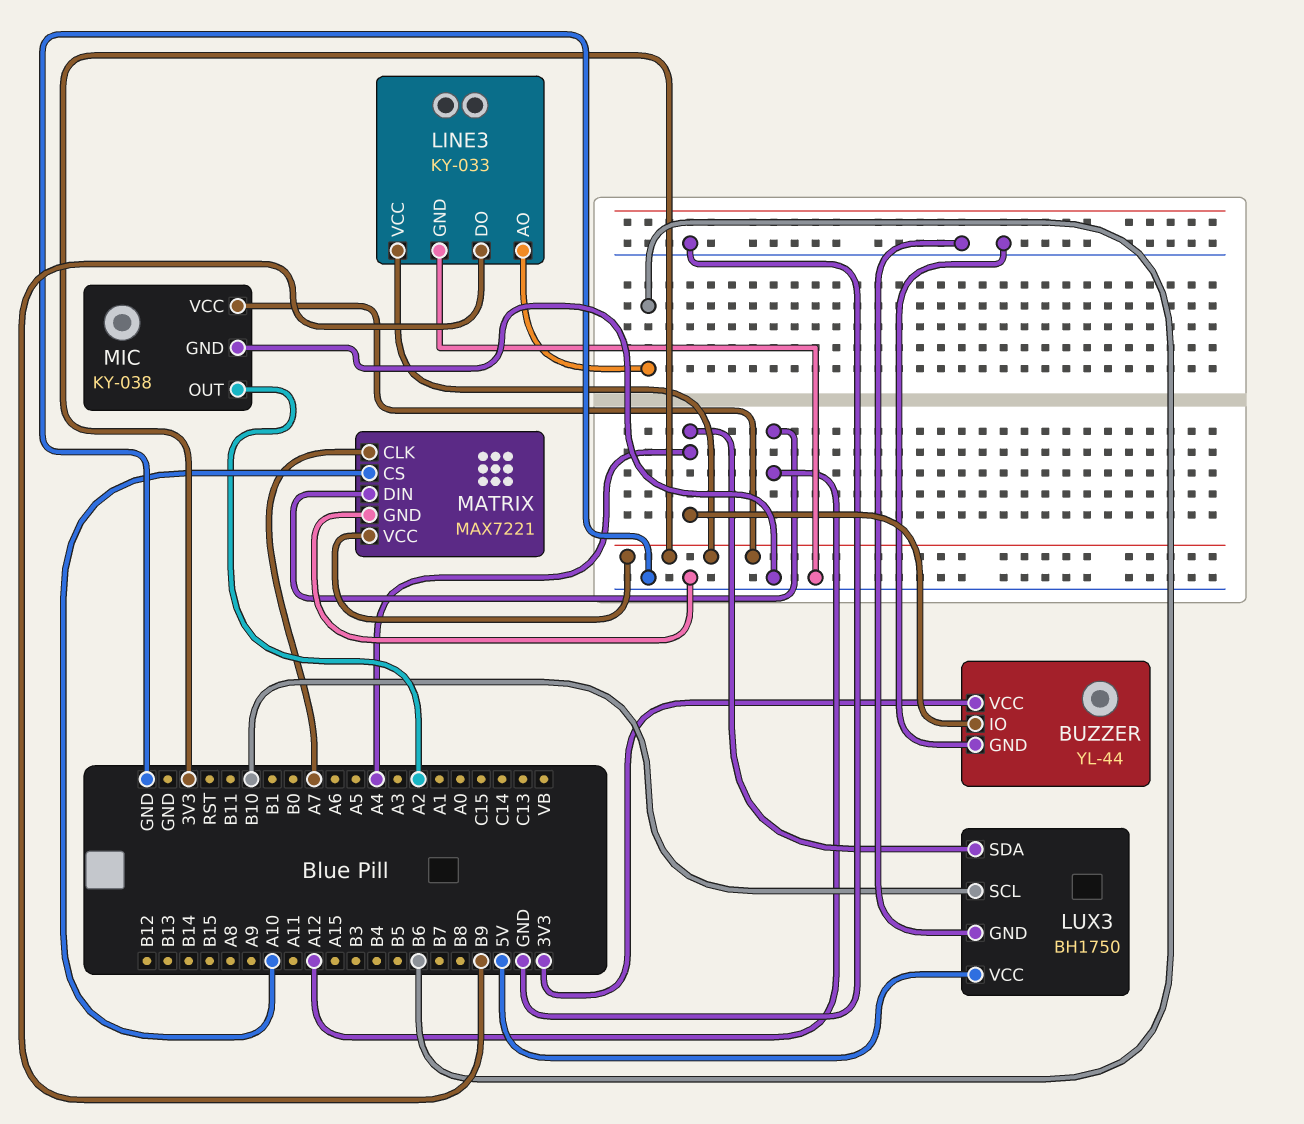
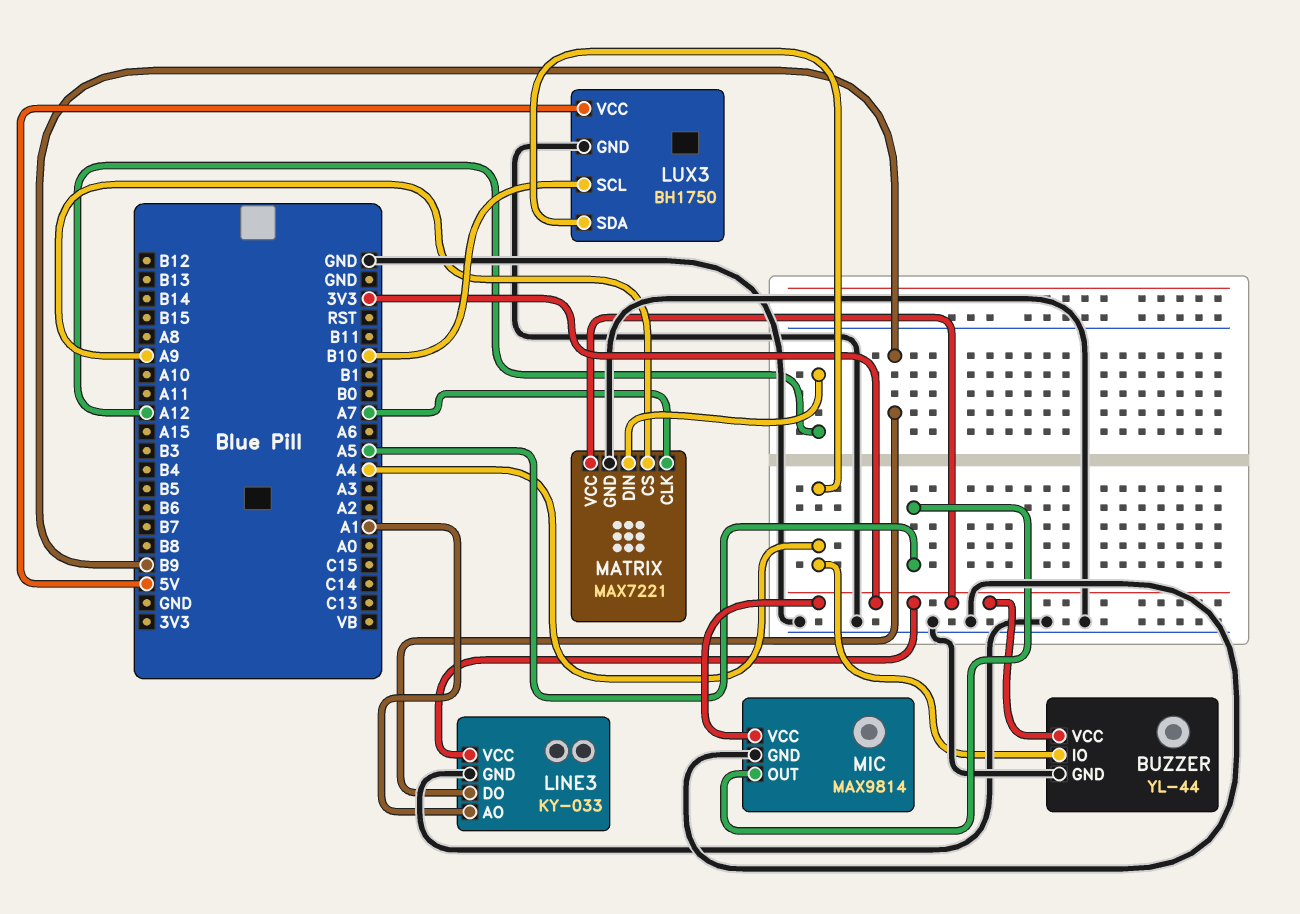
LINE3 pin AO: B6 -> A1
MATRIX pin CS: A10 -> A9
MIC: KY-038 -> MAX9814
MIC pin OUT: A2 -> A5

